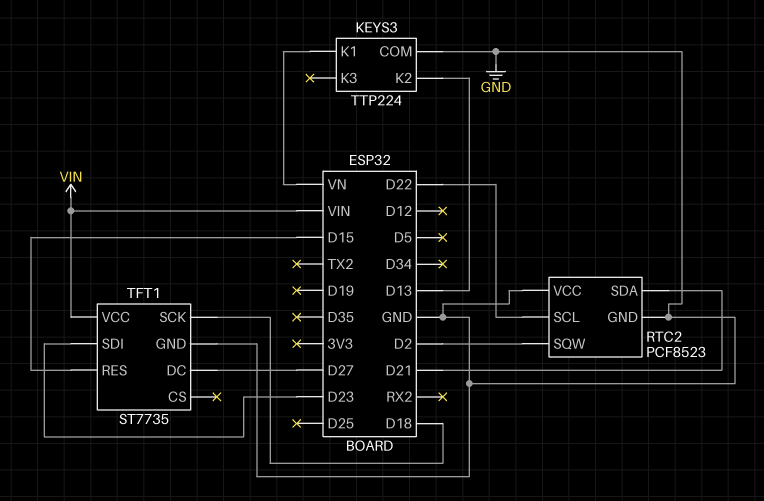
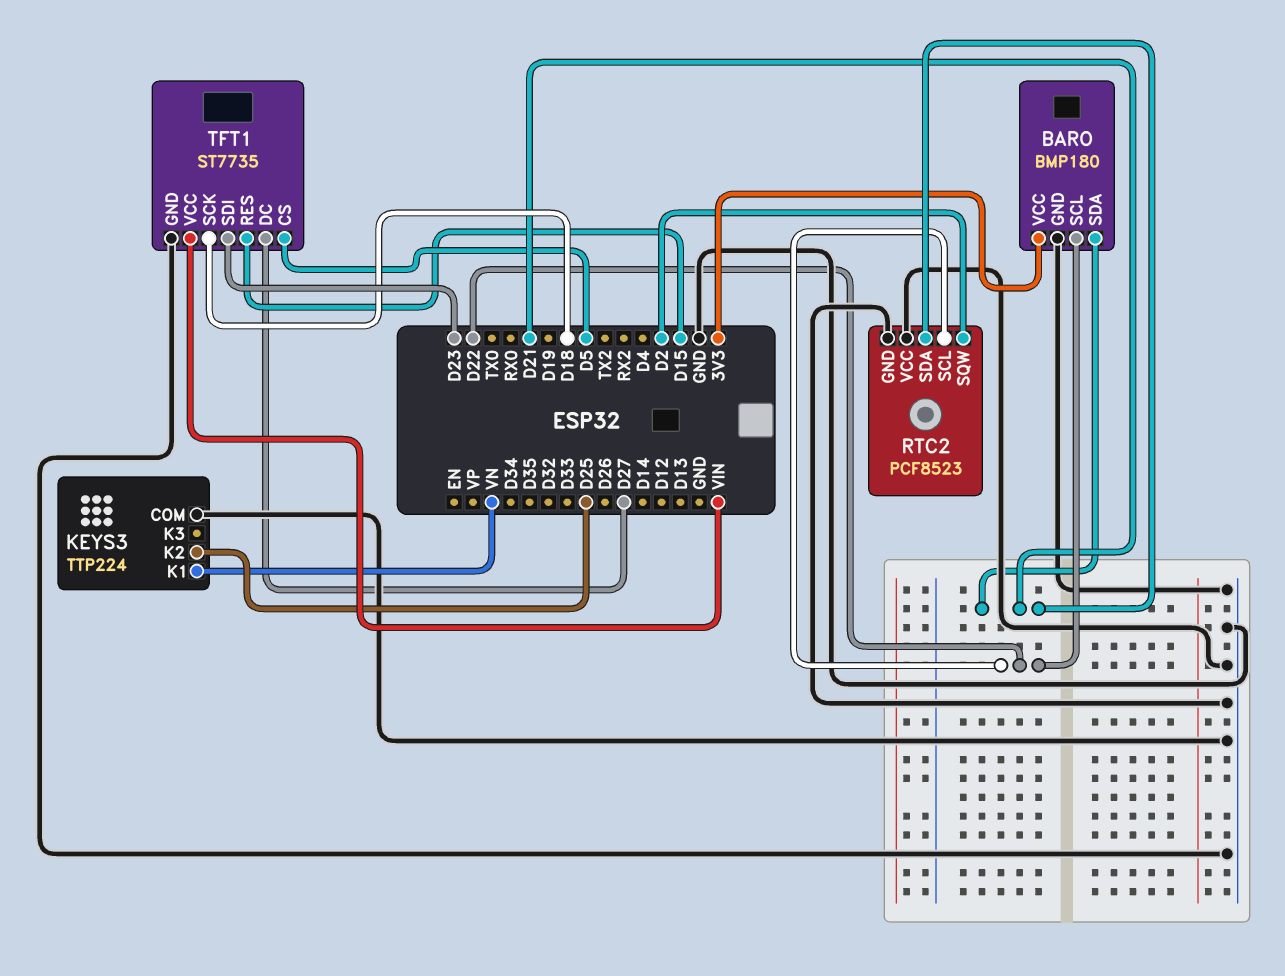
BARO: none -> BMP180
BARO pin GND: none -> GND
BARO pin SCL: none -> D22
BARO pin SDA: none -> D21
BARO pin VCC: none -> 3V3
KEYS3 pin K2: D13 -> D25
TFT1 pin CS: none -> D5

